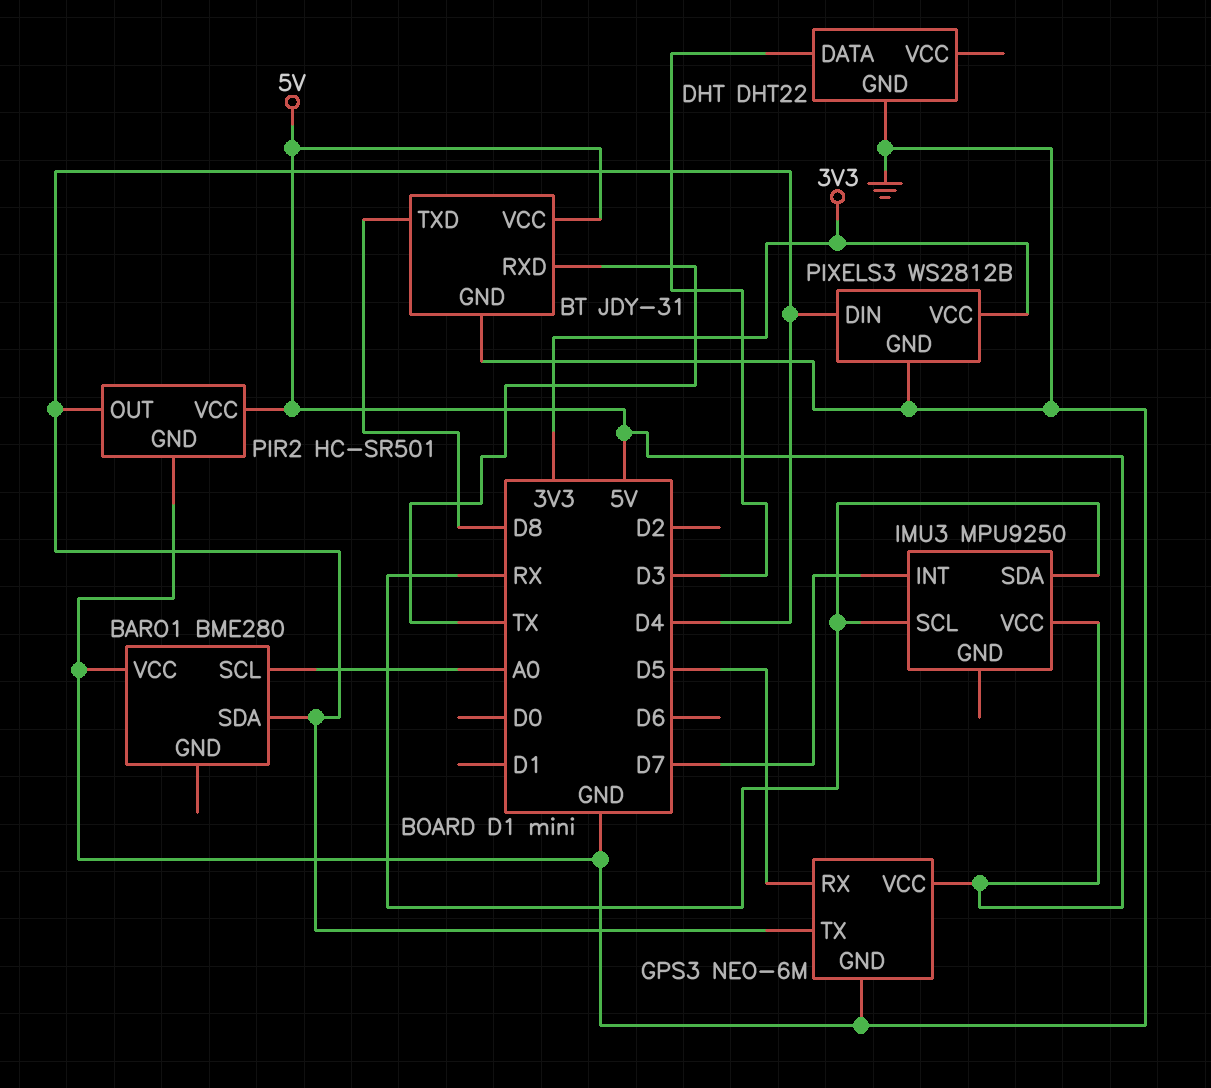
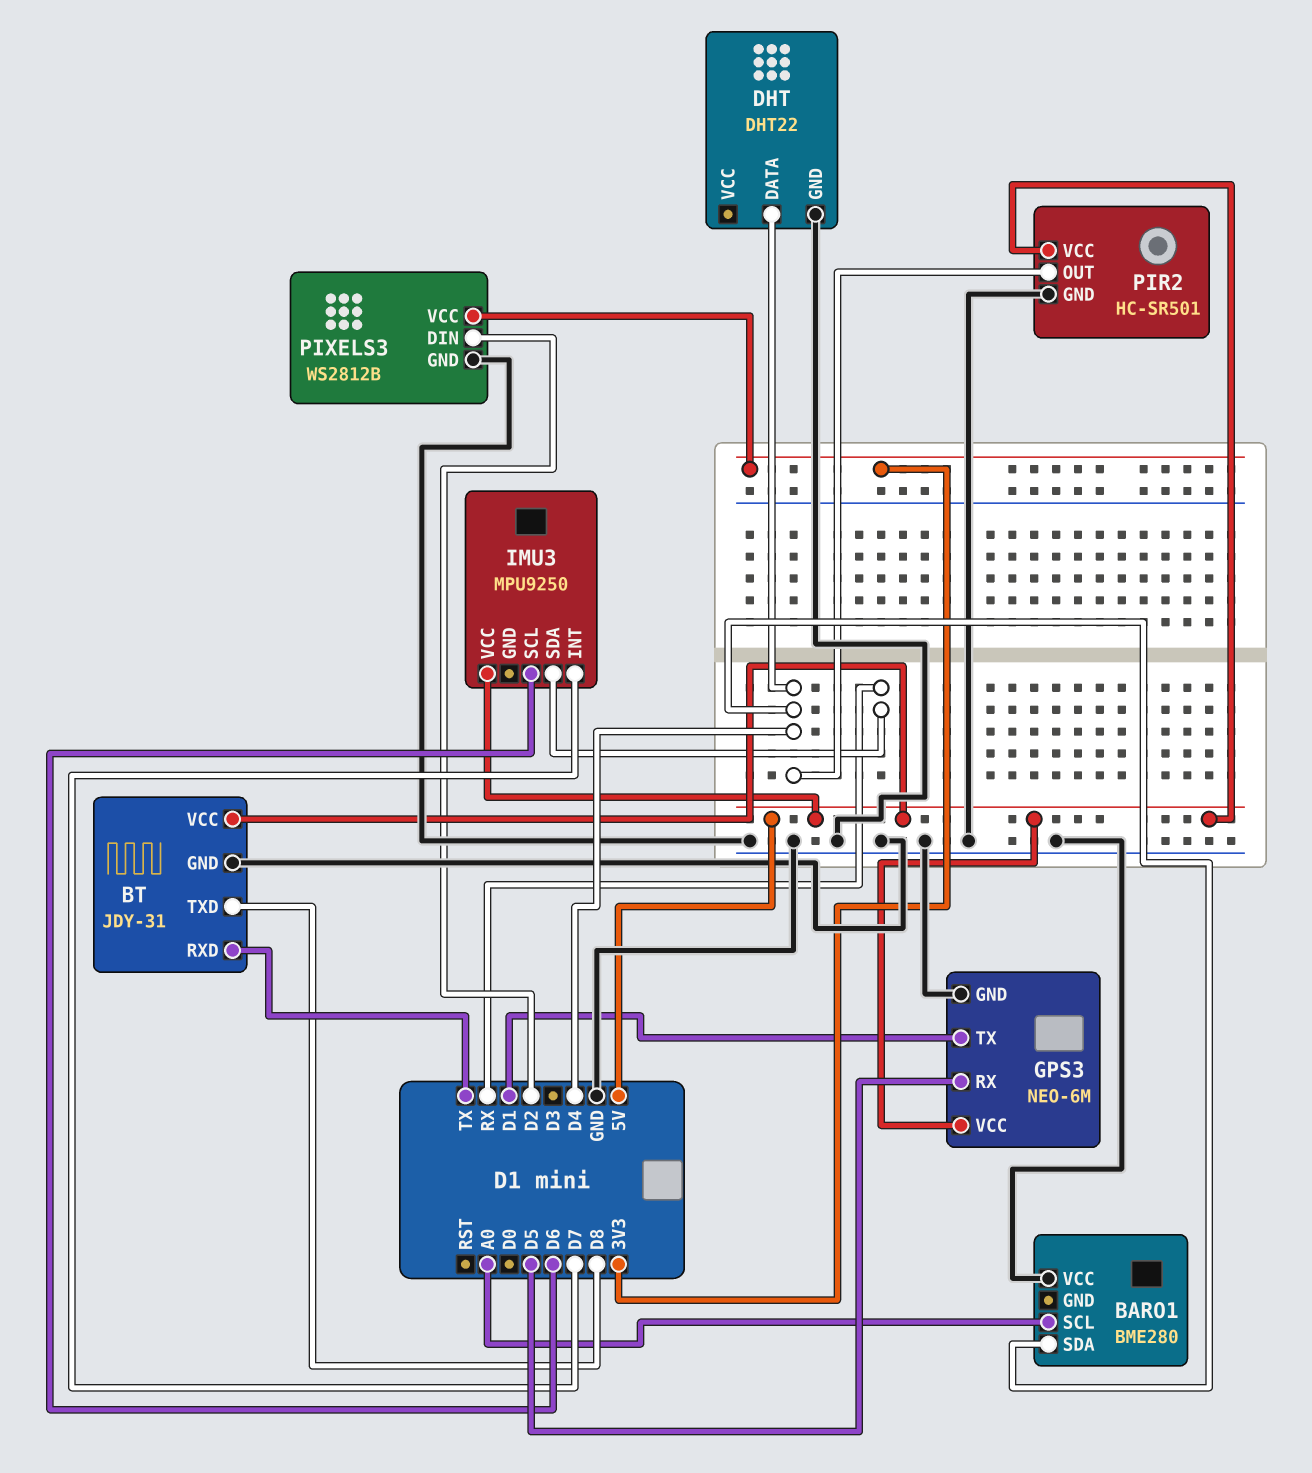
DHT pin DATA: D3 -> D4
GPS3 pin TX: D4 -> D1
IMU3 pin SCL: RX -> D6
PIXELS3 pin DIN: D4 -> D2

